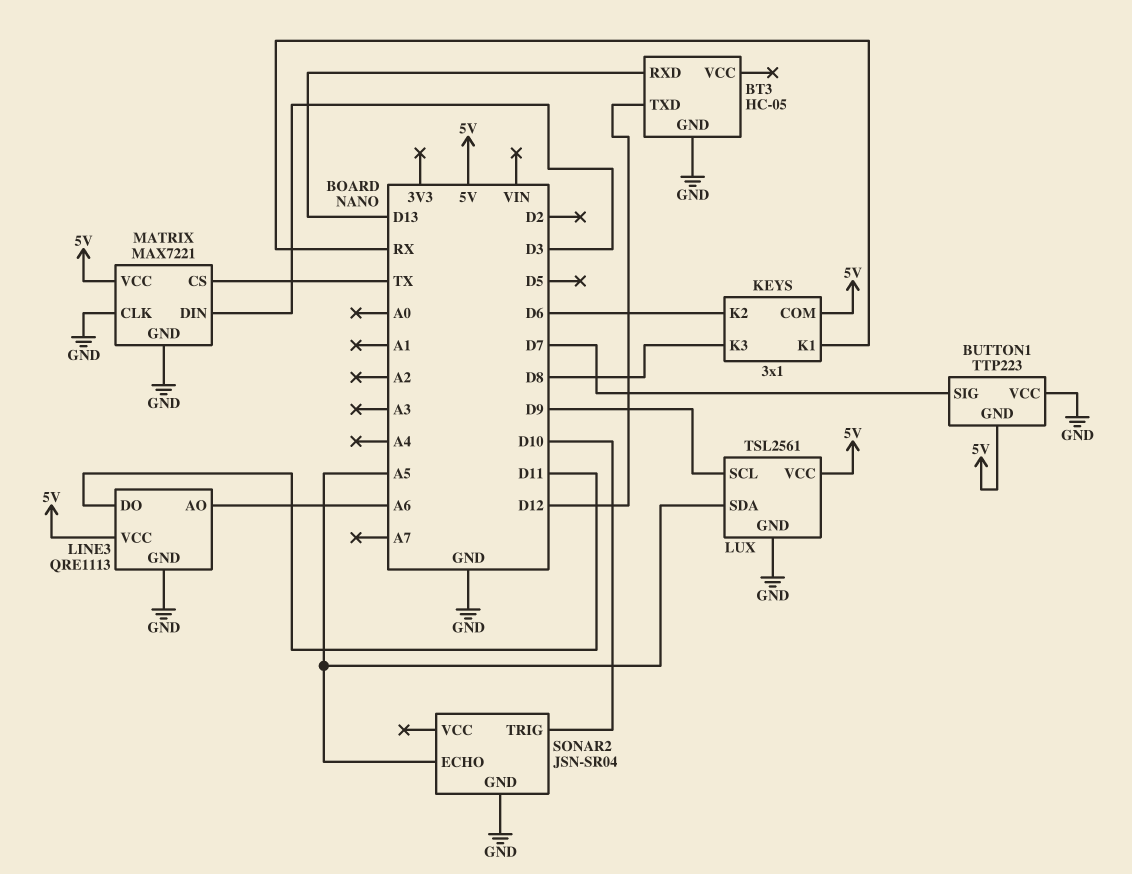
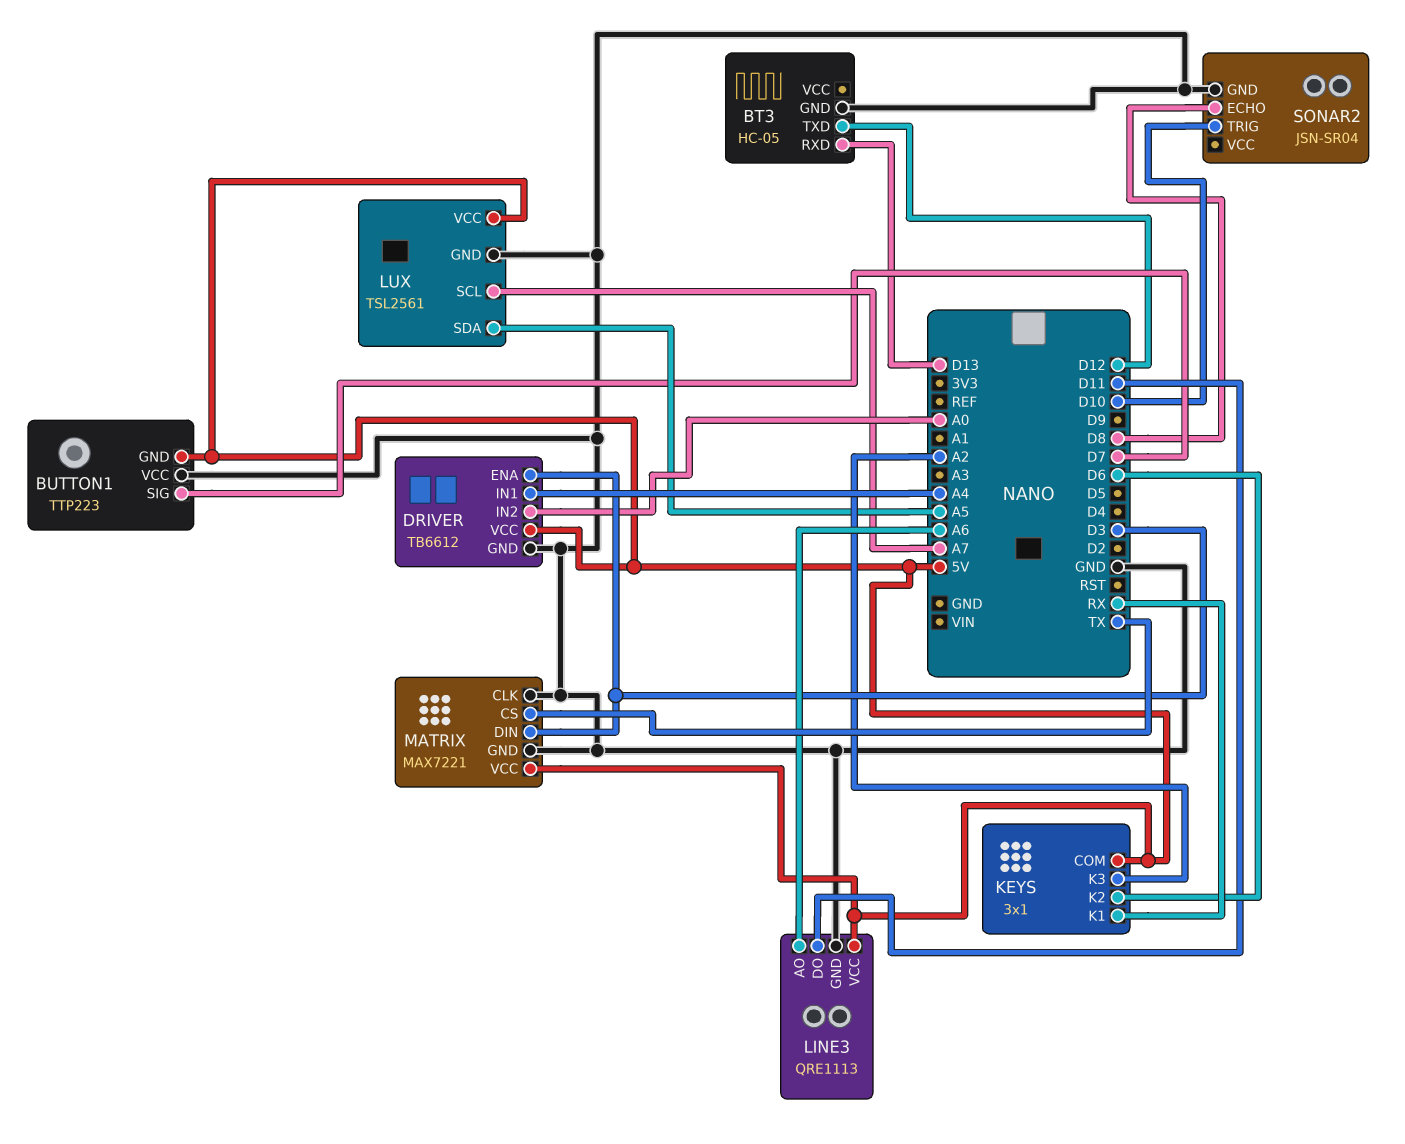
DRIVER: none -> TB6612
DRIVER pin ENA: none -> D3
DRIVER pin GND: none -> GND
DRIVER pin IN1: none -> A4
DRIVER pin IN2: none -> A0
DRIVER pin VCC: none -> 5V
KEYS pin K3: D8 -> A2
LUX pin SCL: D9 -> A7
SONAR2 pin ECHO: A5 -> D8

